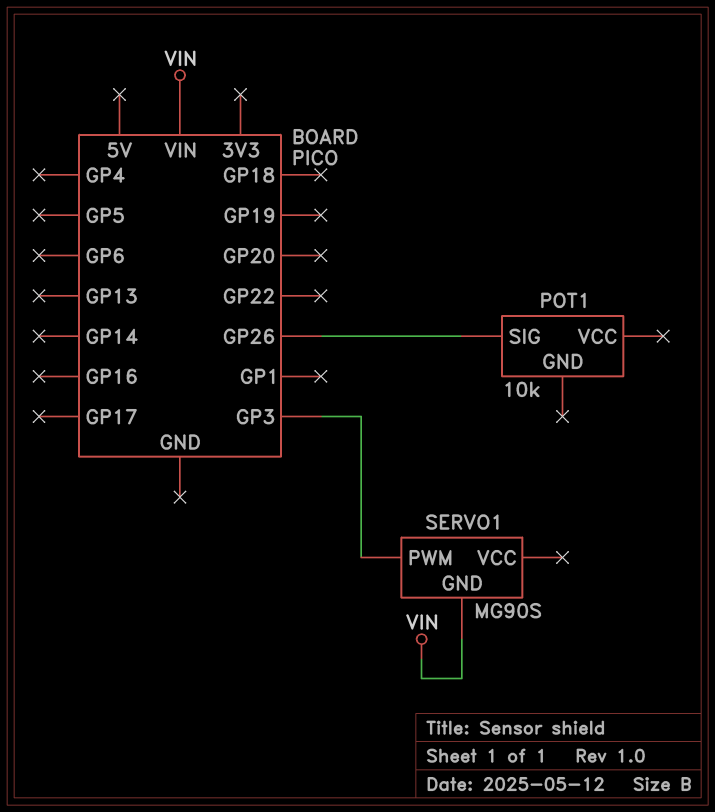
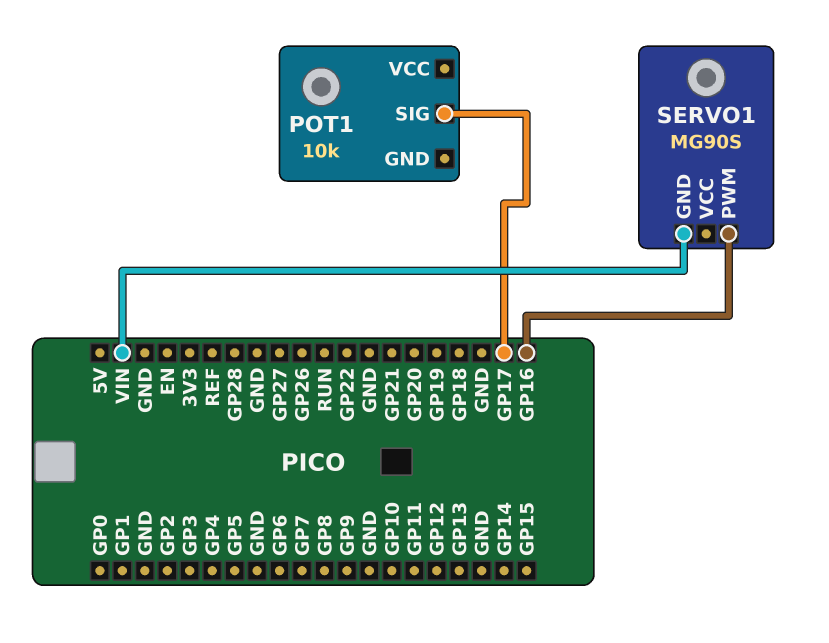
POT1 pin SIG: GP26 -> GP17
SERVO1 pin PWM: GP3 -> GP16

